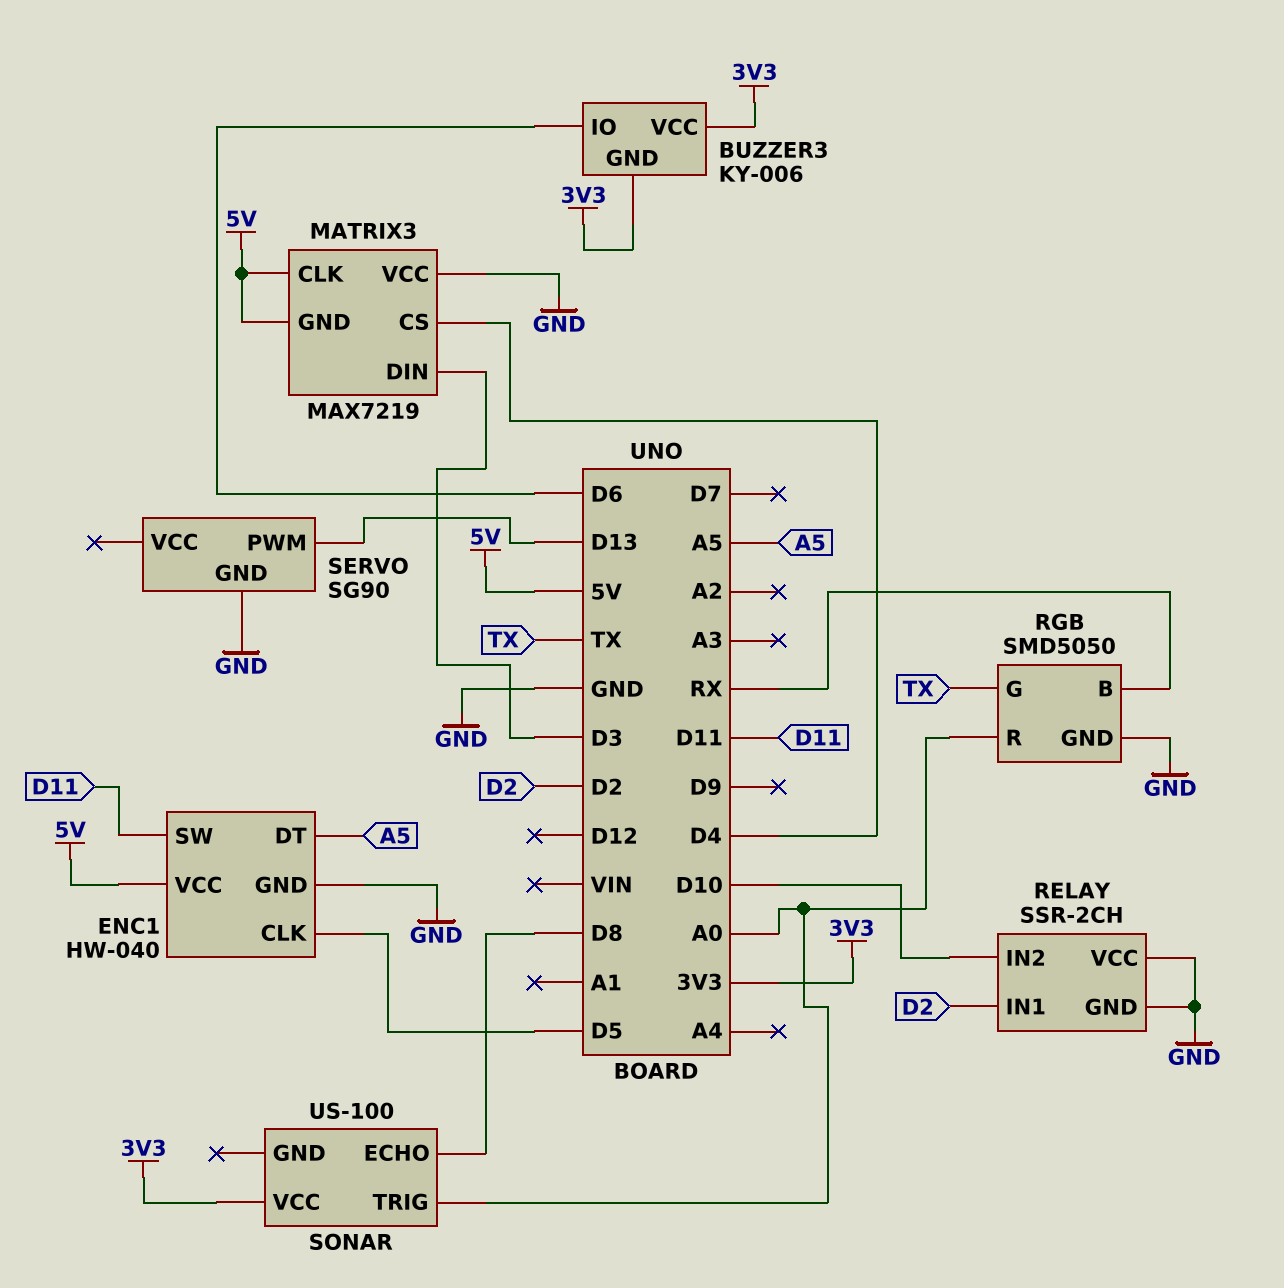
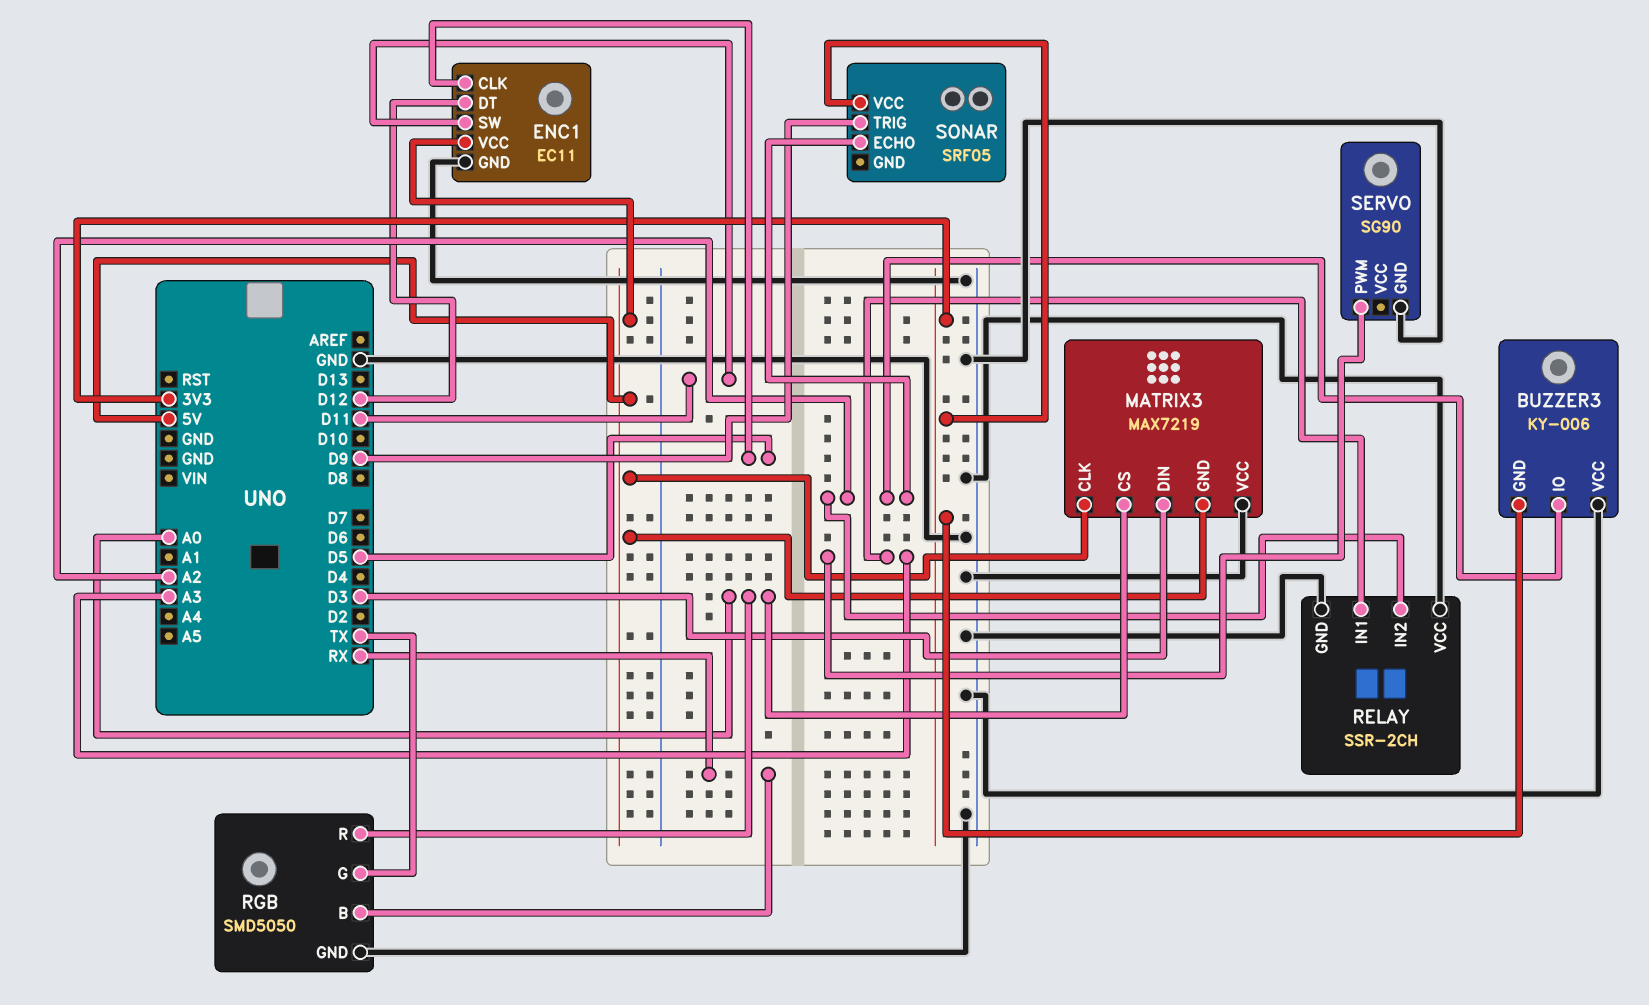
BUZZER3 pin IO: D6 -> A2
BUZZER3 pin VCC: 3V3 -> GND
ENC1: HW-040 -> EC11
ENC1 pin DT: A5 -> D12
MATRIX3 pin CS: D4 -> A0
RELAY pin IN1: D2 -> A3
RELAY pin IN2: D10 -> A2
SERVO pin PWM: D13 -> A3
SONAR: US-100 -> SRF05
SONAR pin ECHO: D8 -> A2
SONAR pin TRIG: A0 -> D9

